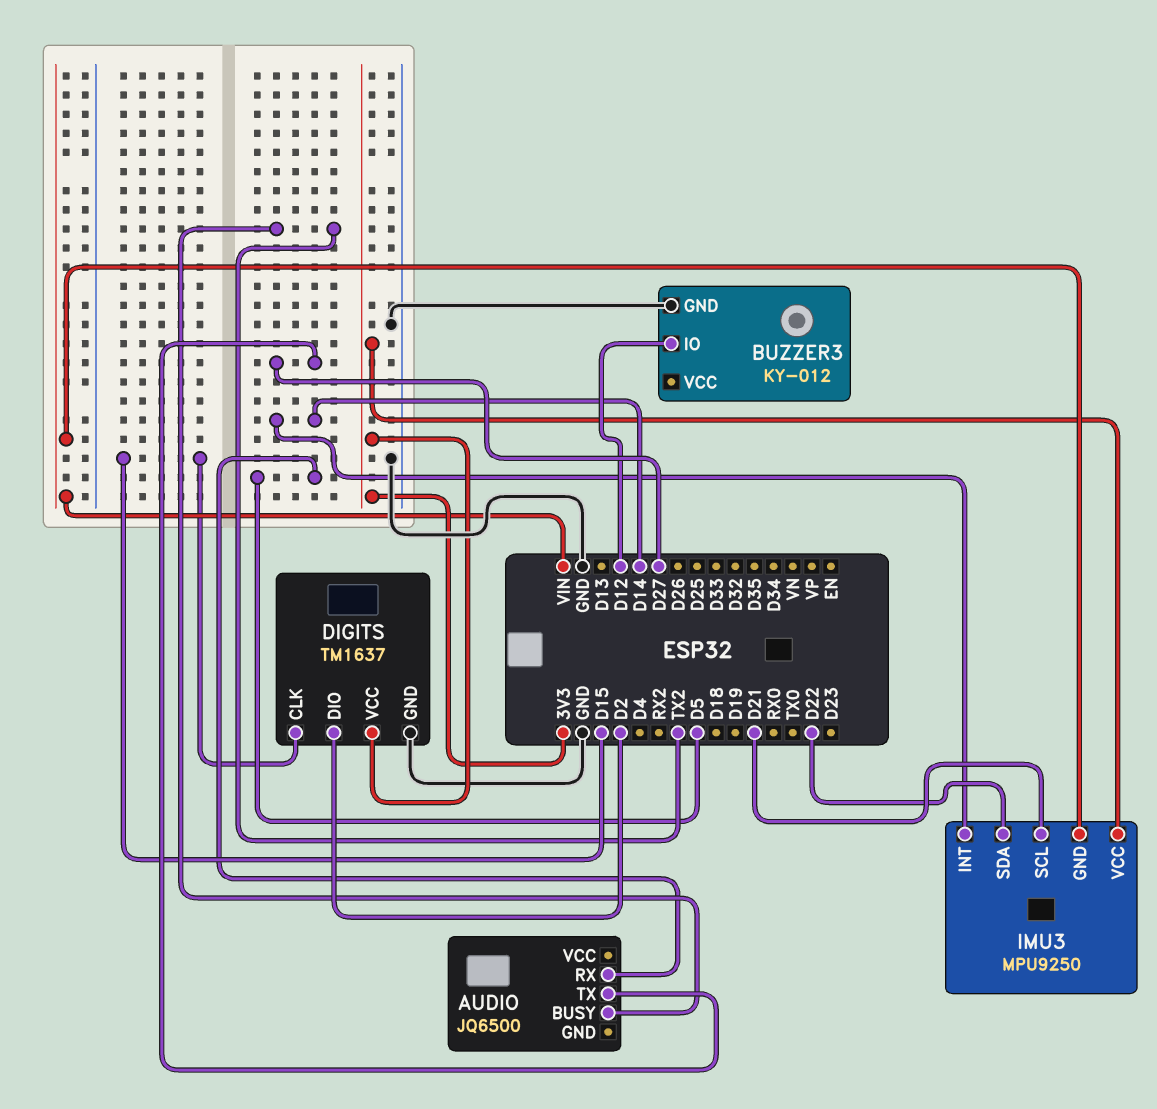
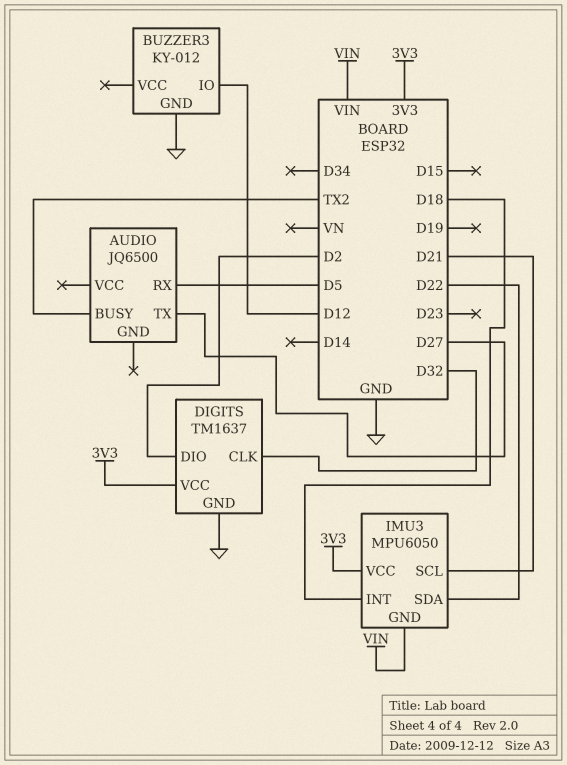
DIGITS pin CLK: D15 -> D32
IMU3: MPU9250 -> MPU6050
IMU3 pin INT: D14 -> D18

